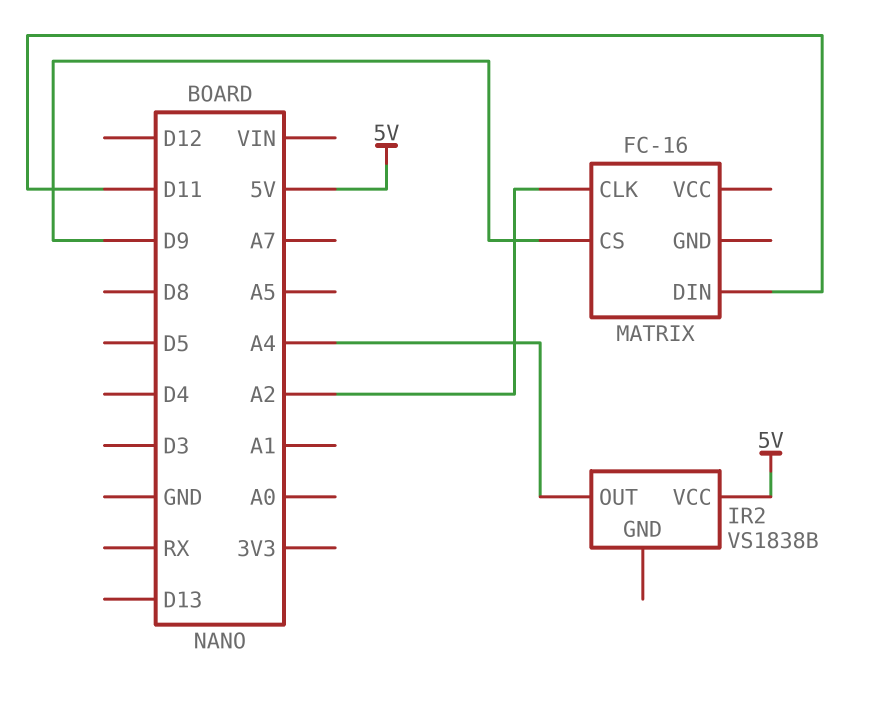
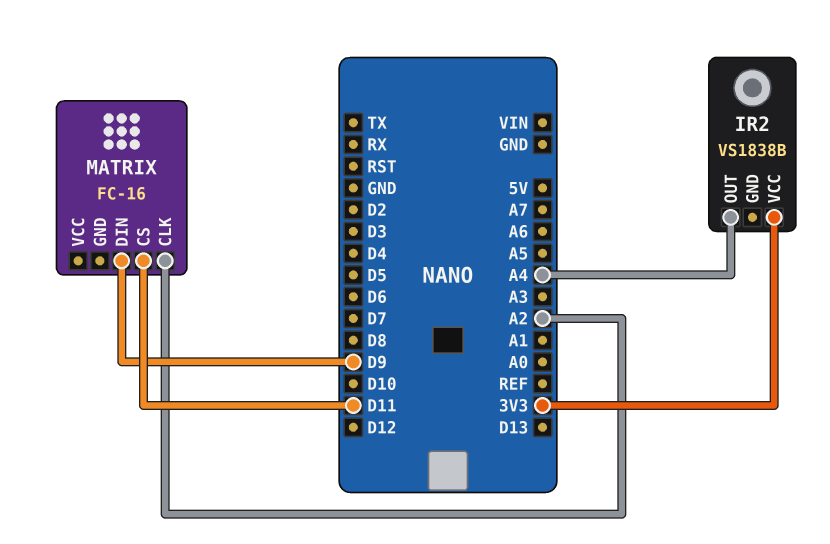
IR2 pin VCC: 5V -> 3V3
MATRIX pin CS: D9 -> D11
MATRIX pin DIN: D11 -> D9

